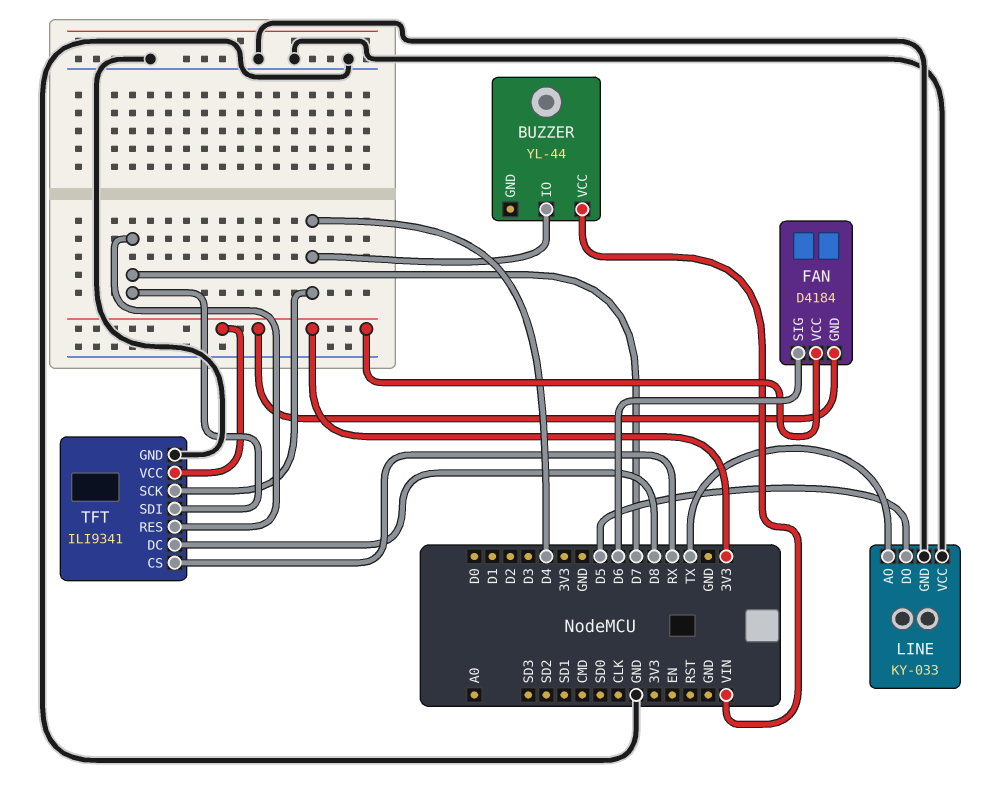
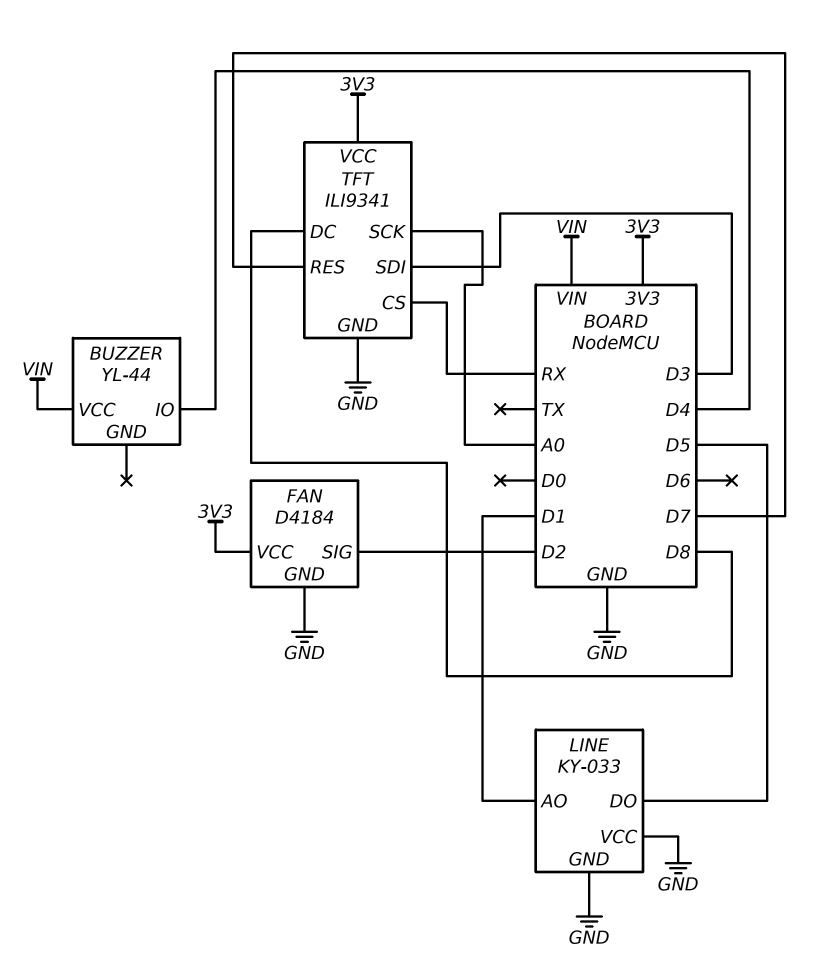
FAN pin GND: 3V3 -> GND
FAN pin SIG: D6 -> D2
LINE pin AO: TX -> D1
TFT pin SCK: D4 -> A0
TFT pin SDI: D7 -> D3

